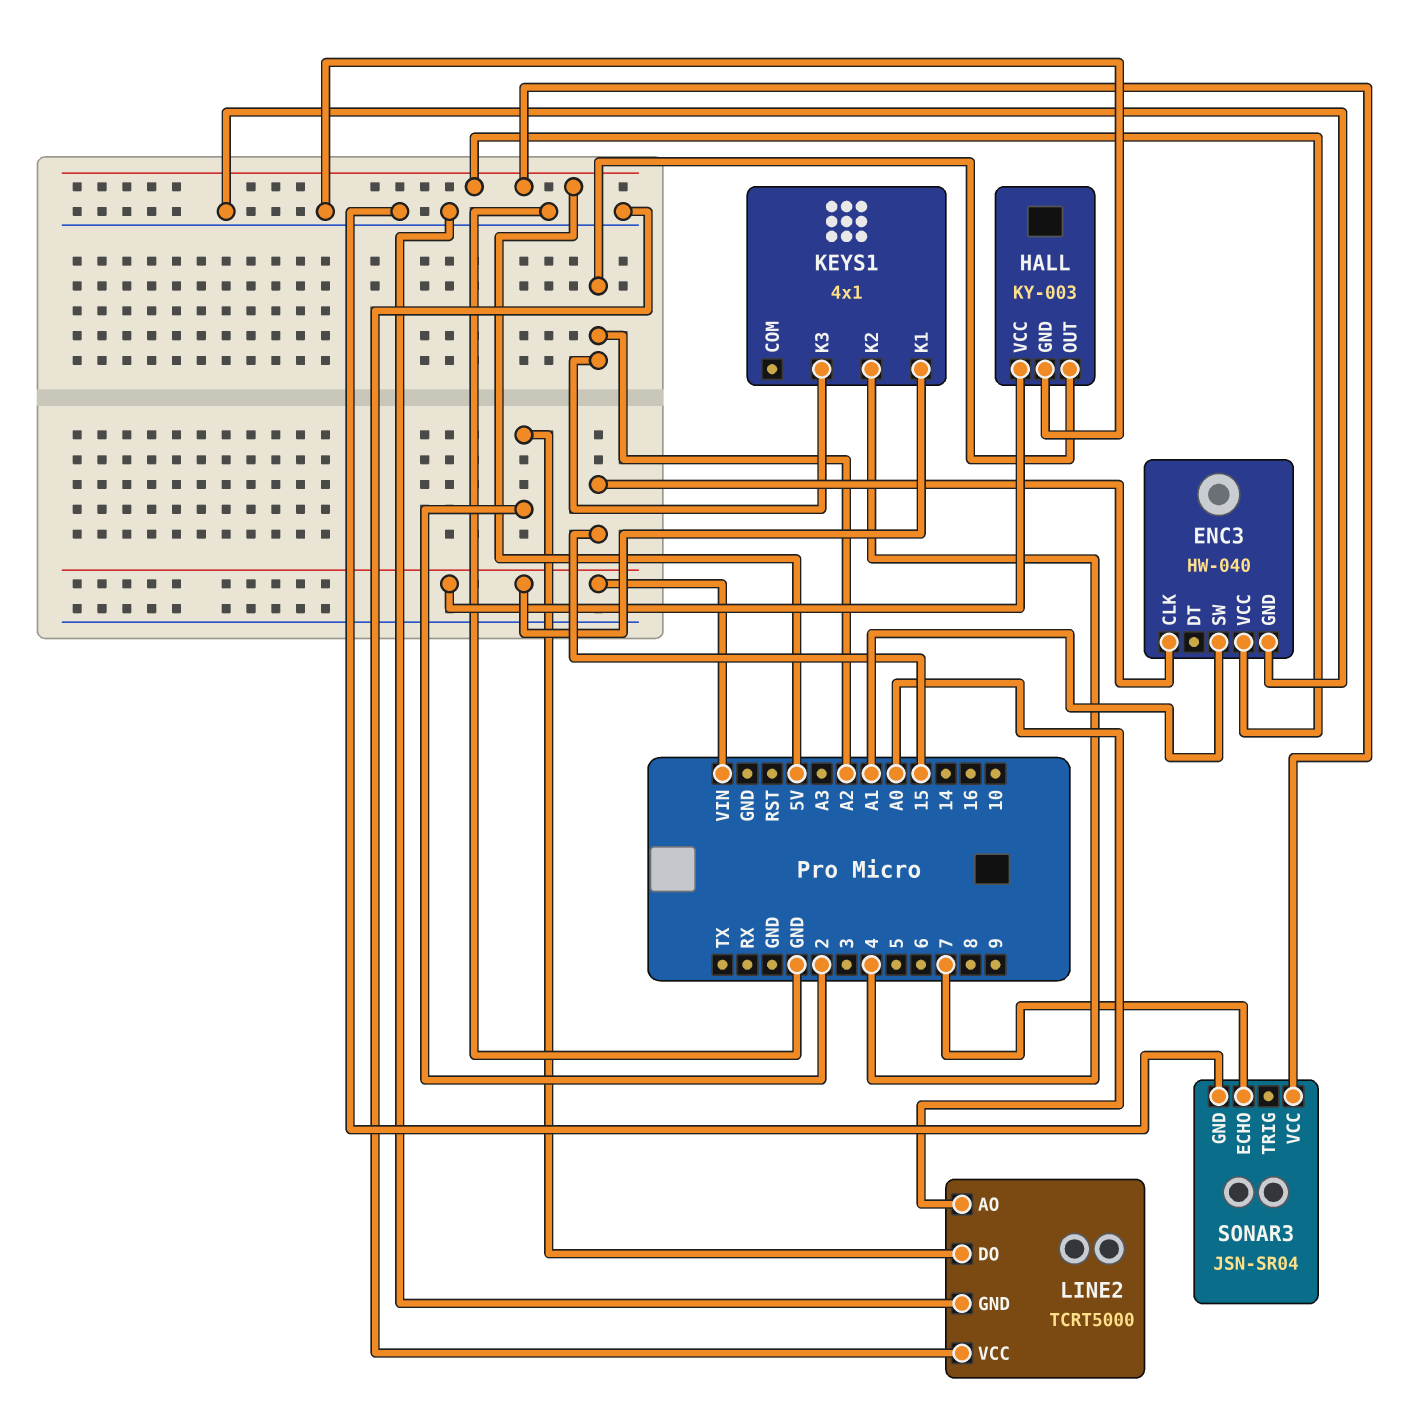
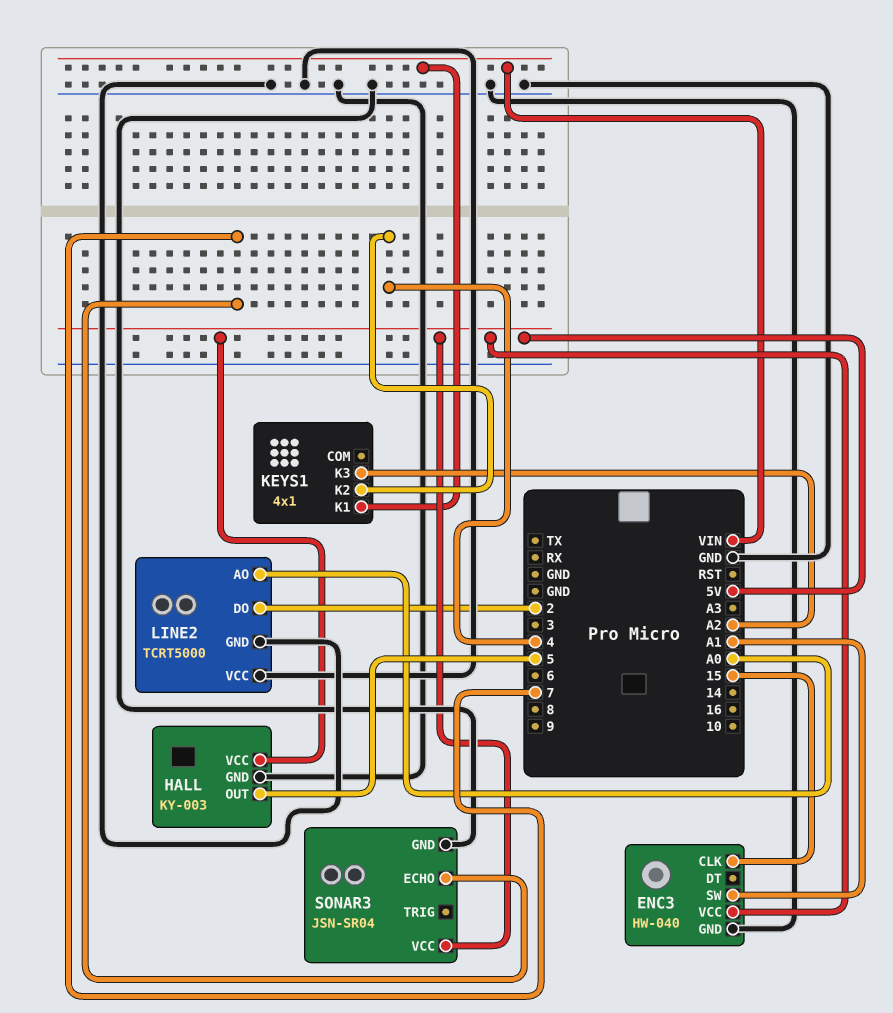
HALL pin OUT: A2 -> 5
HALL pin VCC: VIN -> 5V

